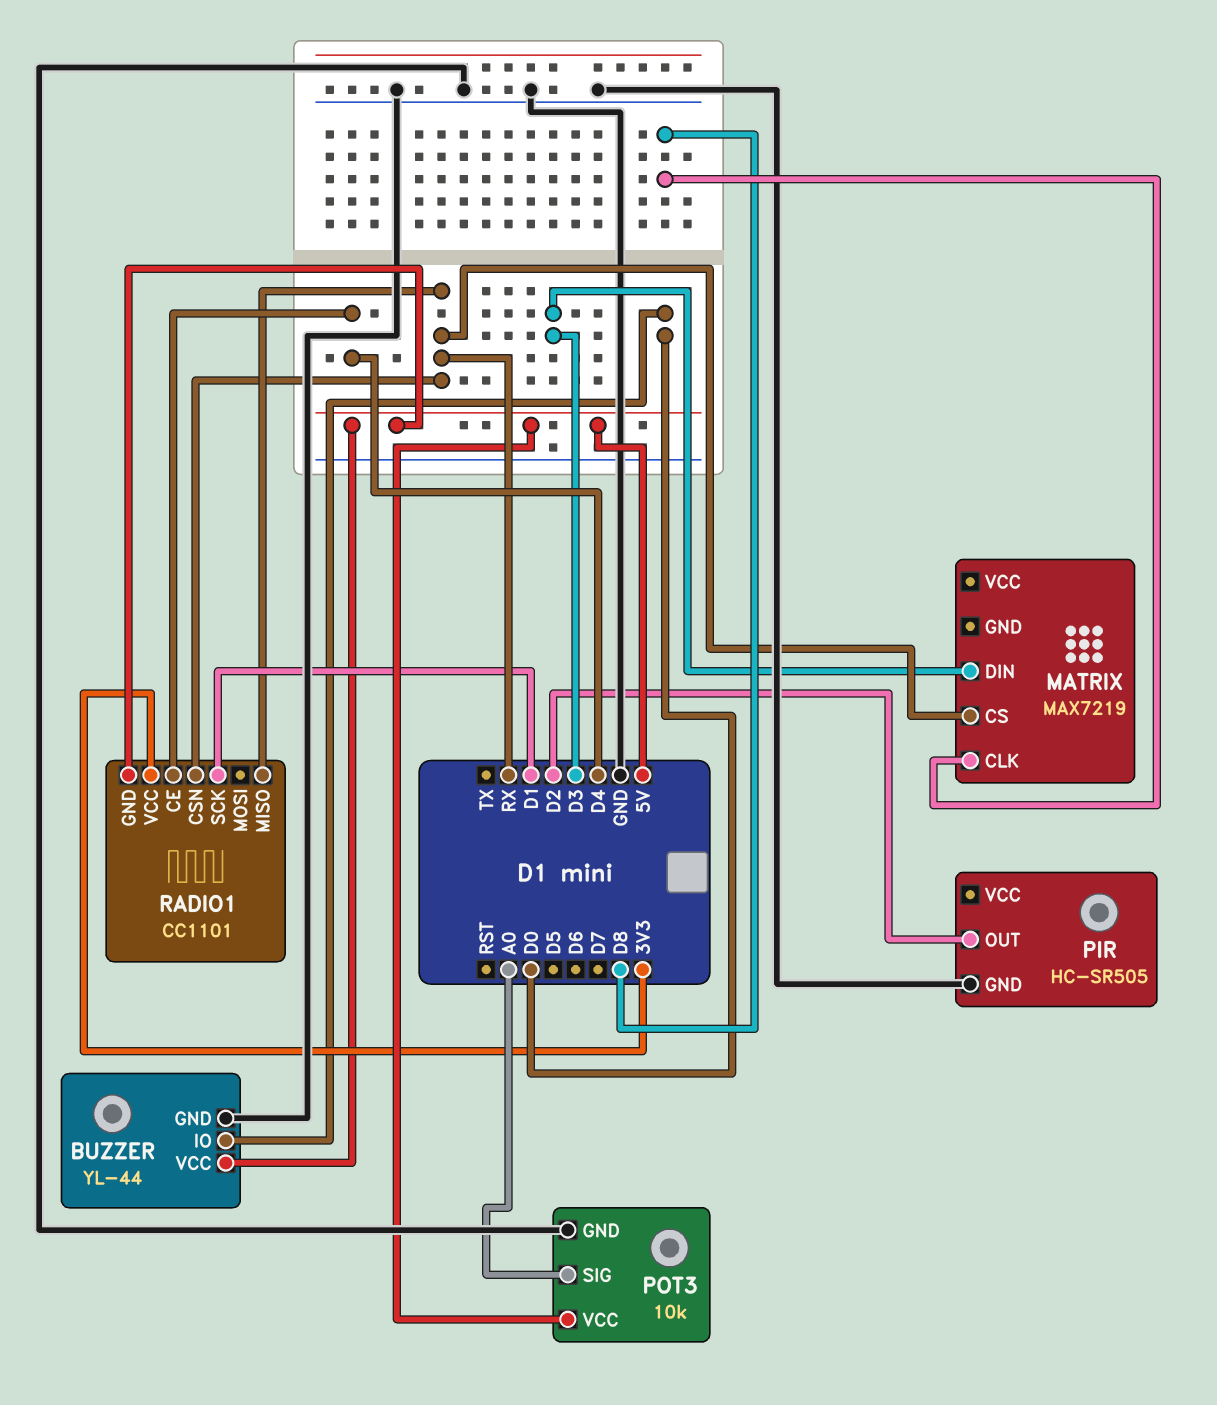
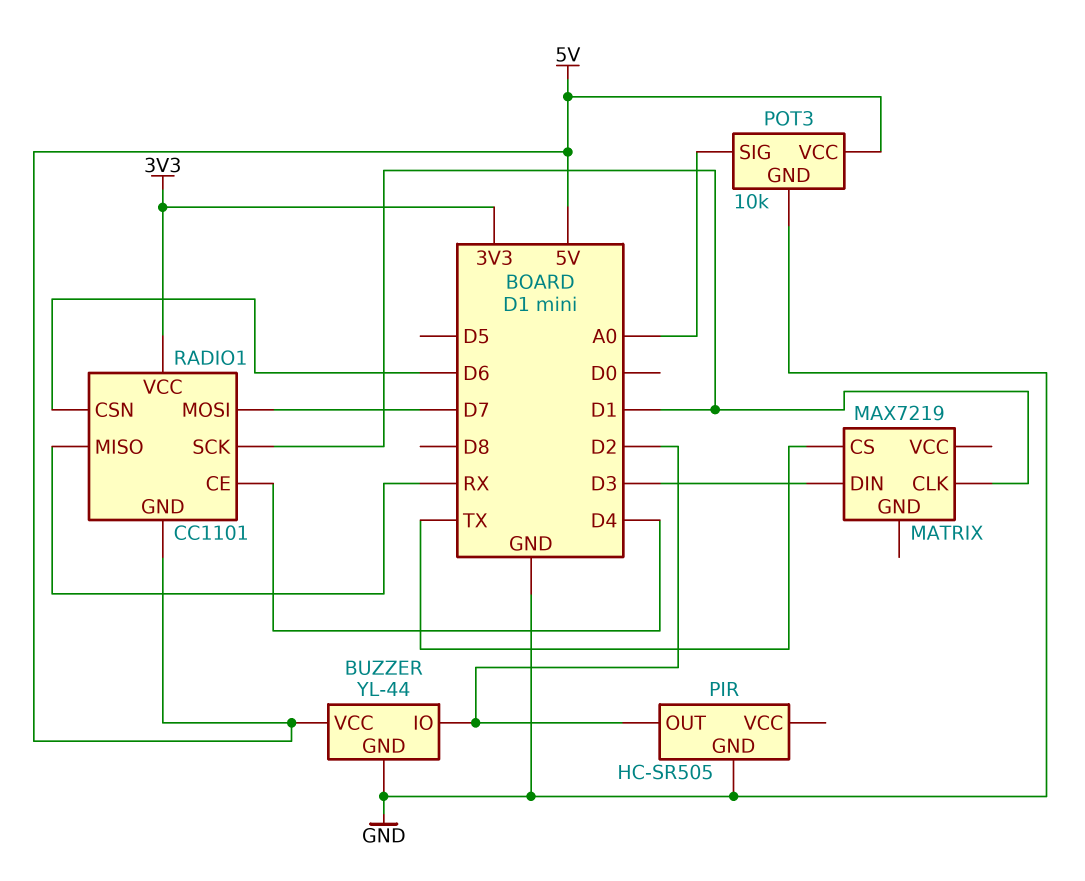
BUZZER pin IO: D0 -> D2
MATRIX pin CLK: D8 -> D1
MATRIX pin CS: RX -> TX
RADIO1 pin CSN: RX -> D6
RADIO1 pin MOSI: none -> D7

